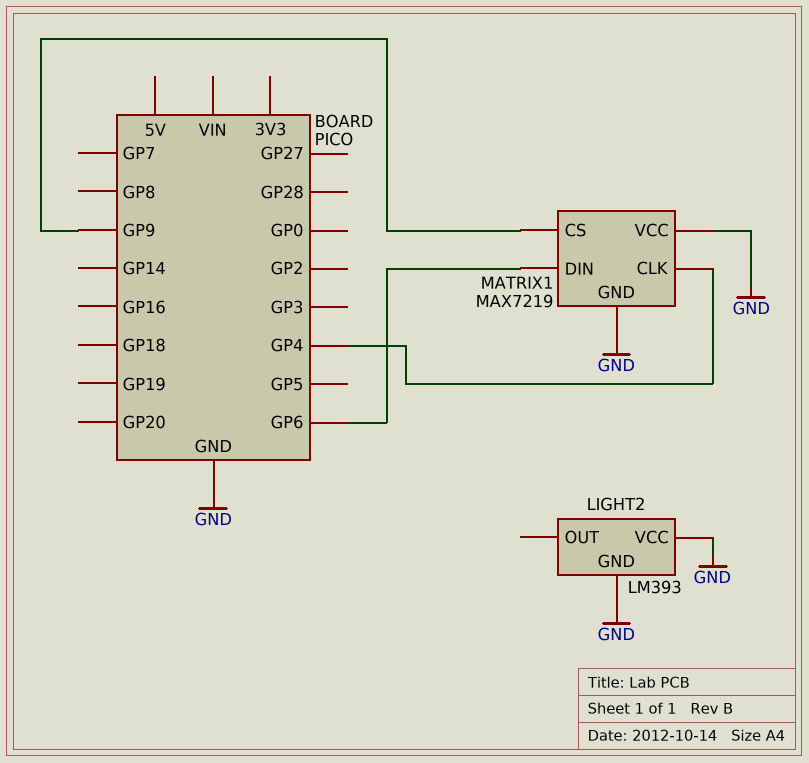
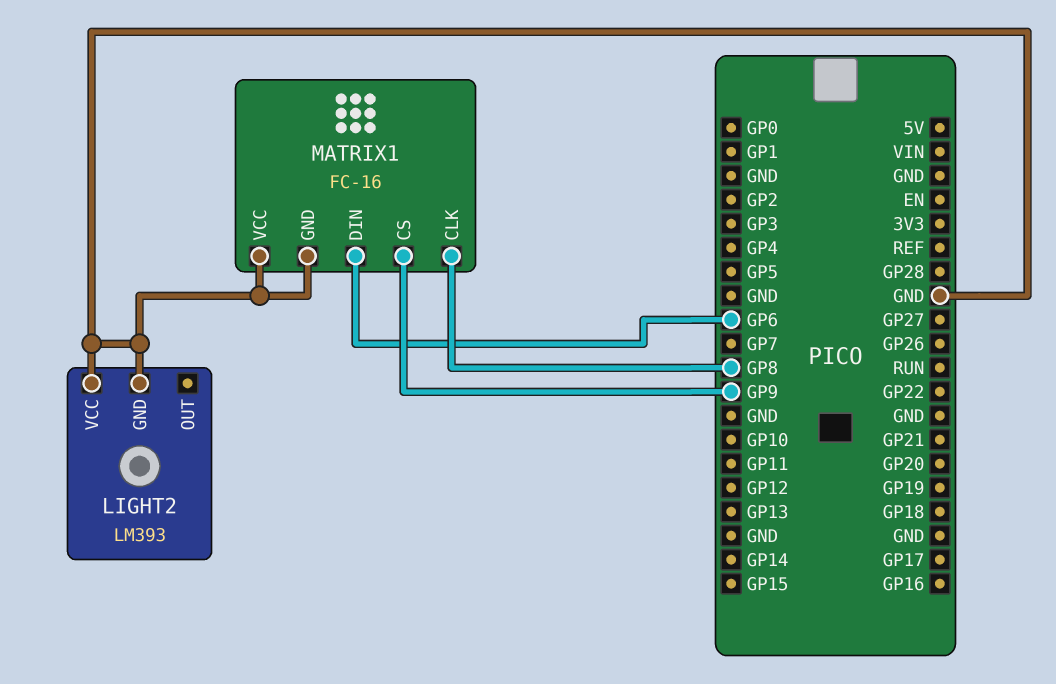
MATRIX1: MAX7219 -> FC-16
MATRIX1 pin CLK: GP4 -> GP8

